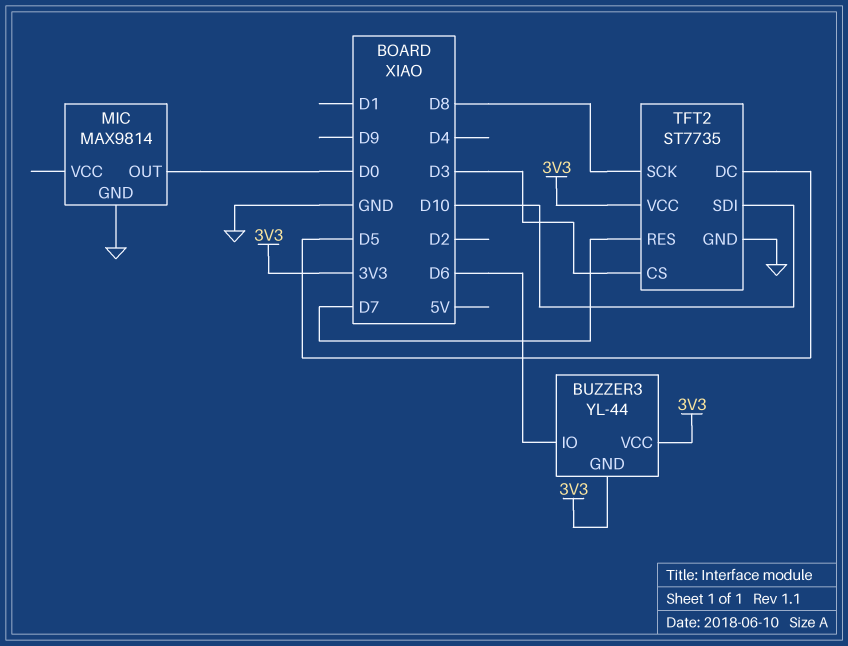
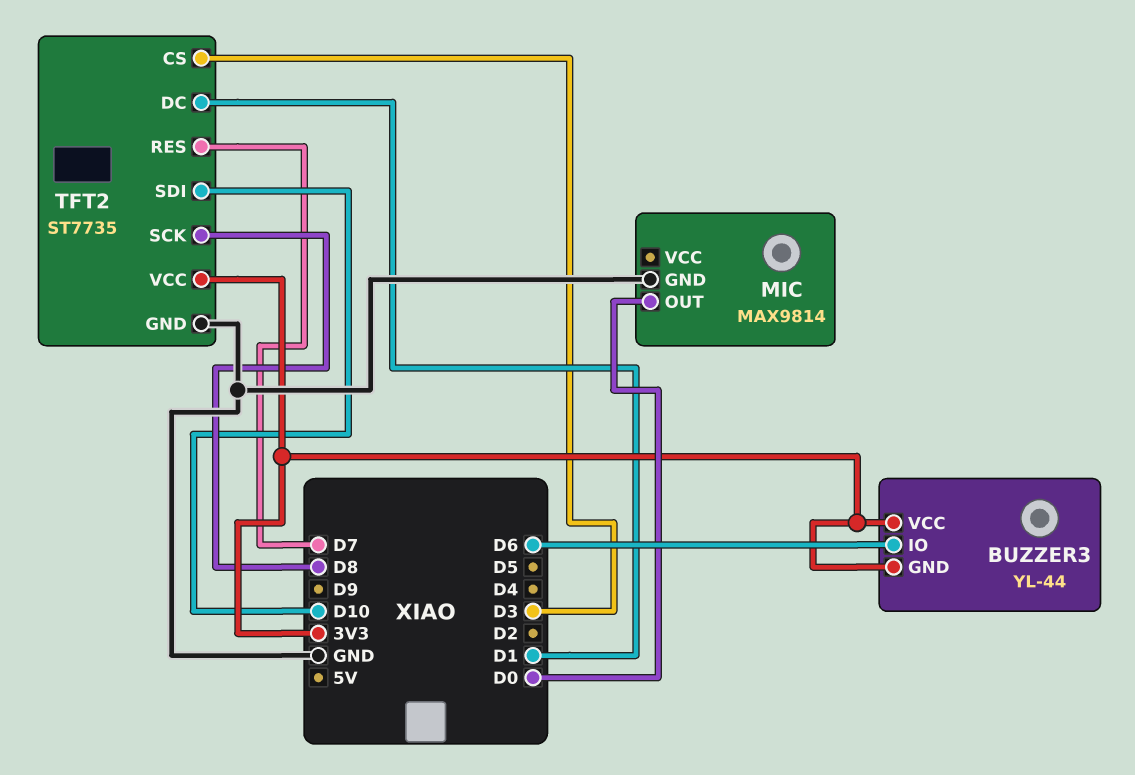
TFT2 pin DC: D5 -> D1

